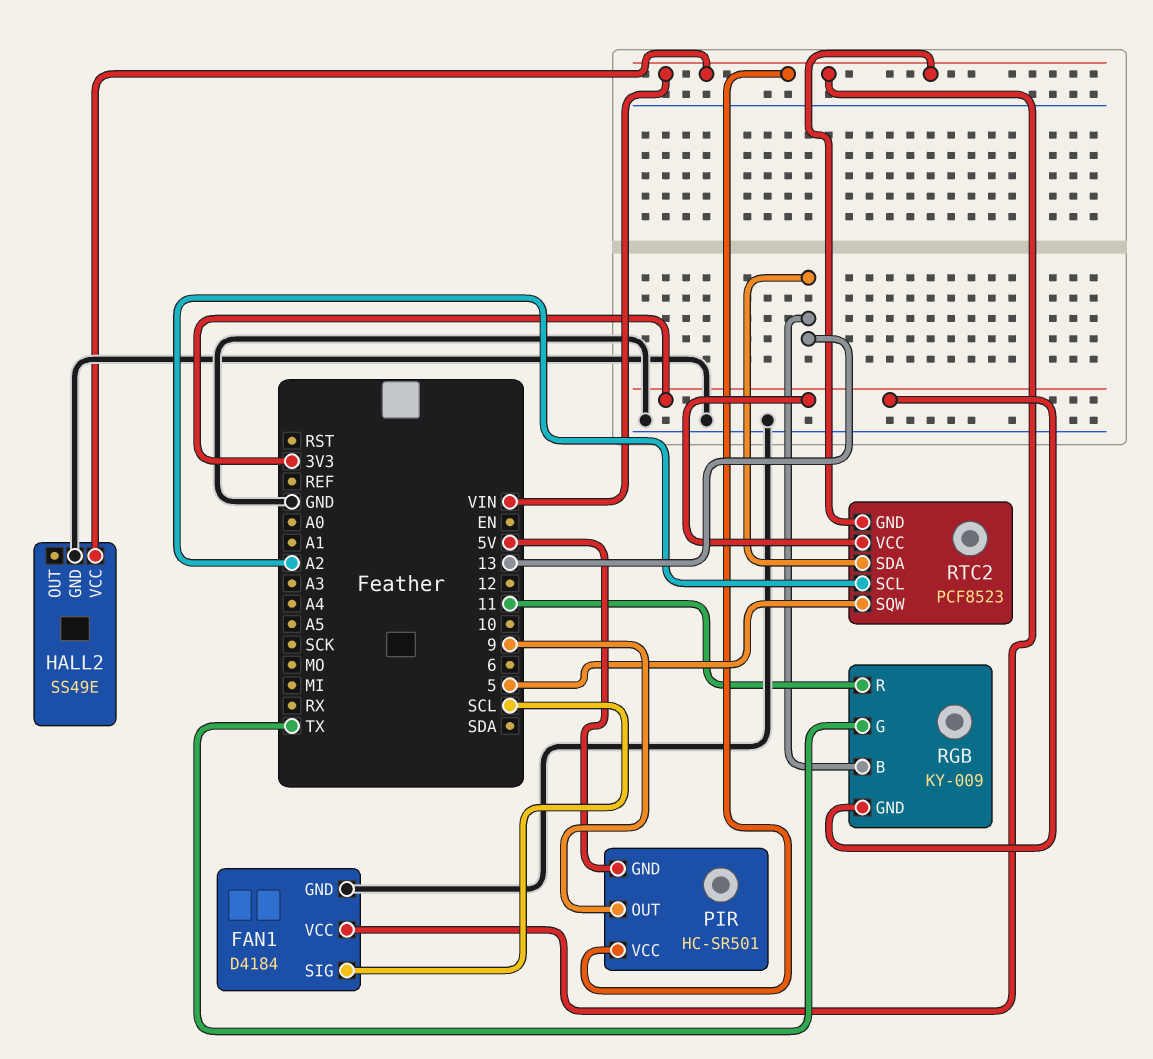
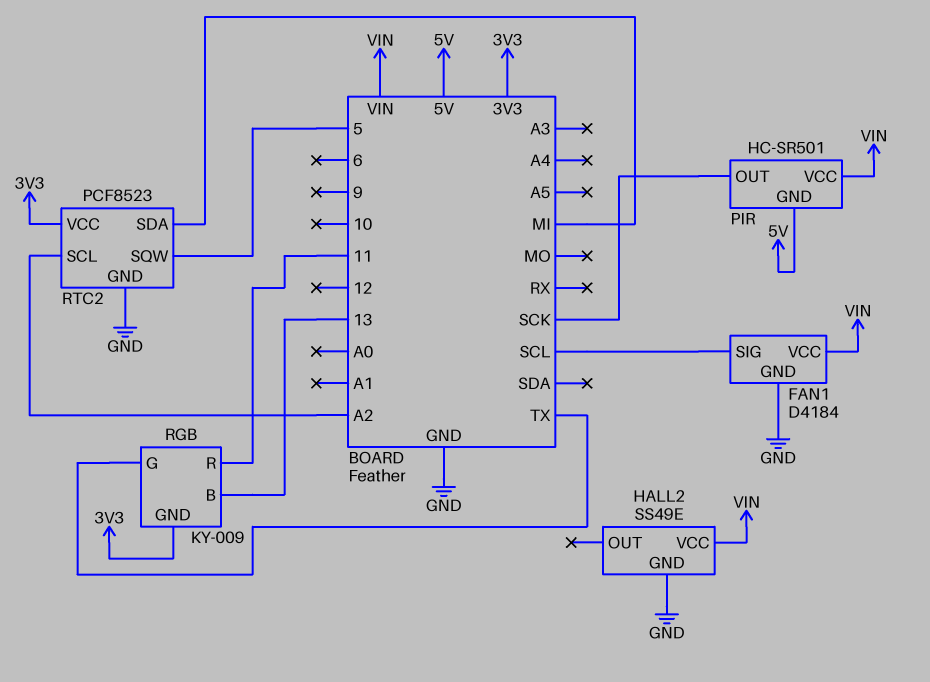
PIR pin OUT: 9 -> SCK
RTC2 pin GND: VIN -> GND
RTC2 pin SDA: 13 -> MI

